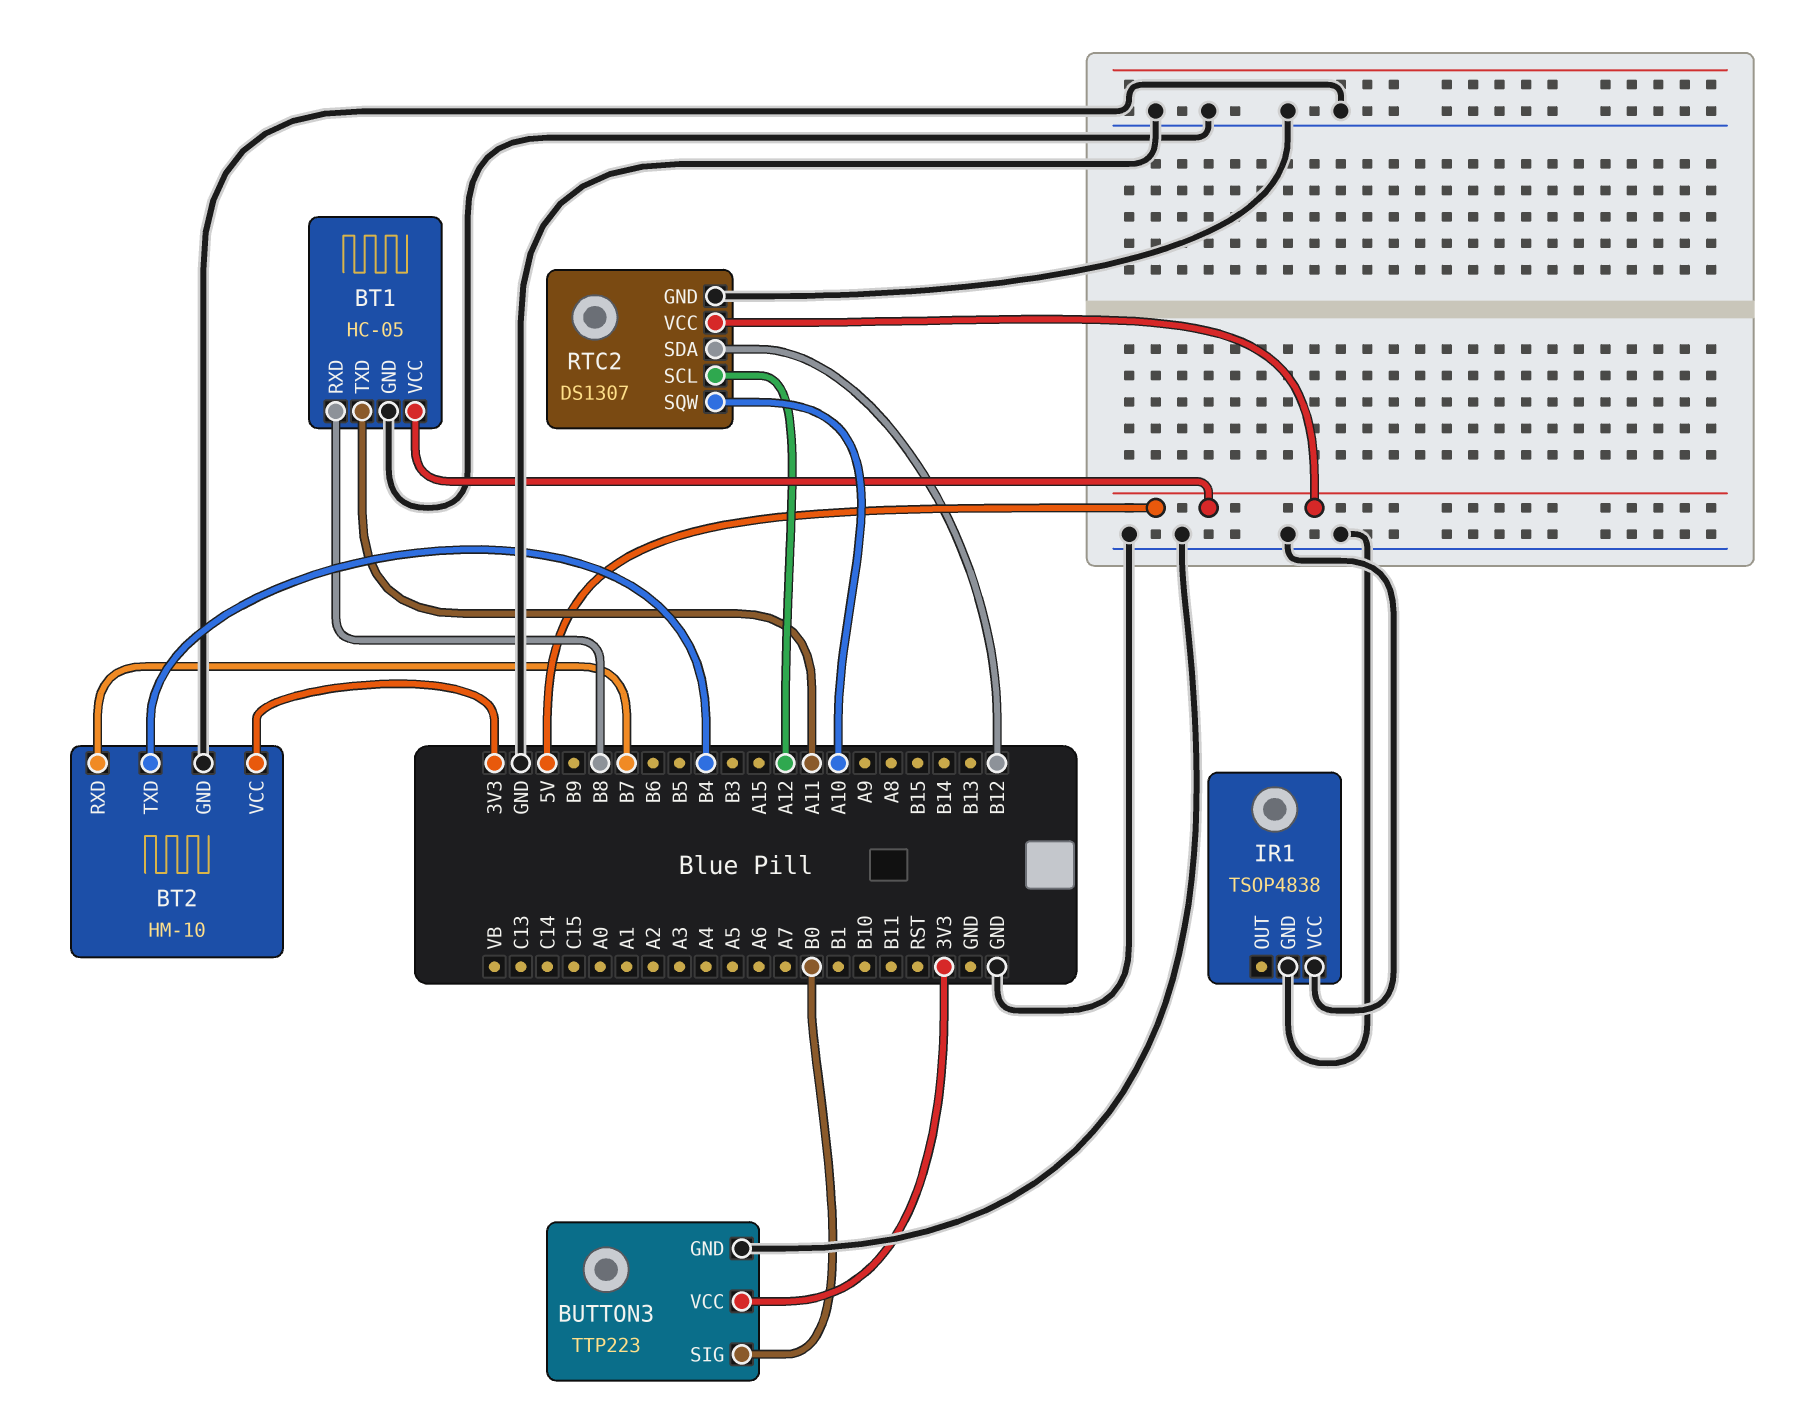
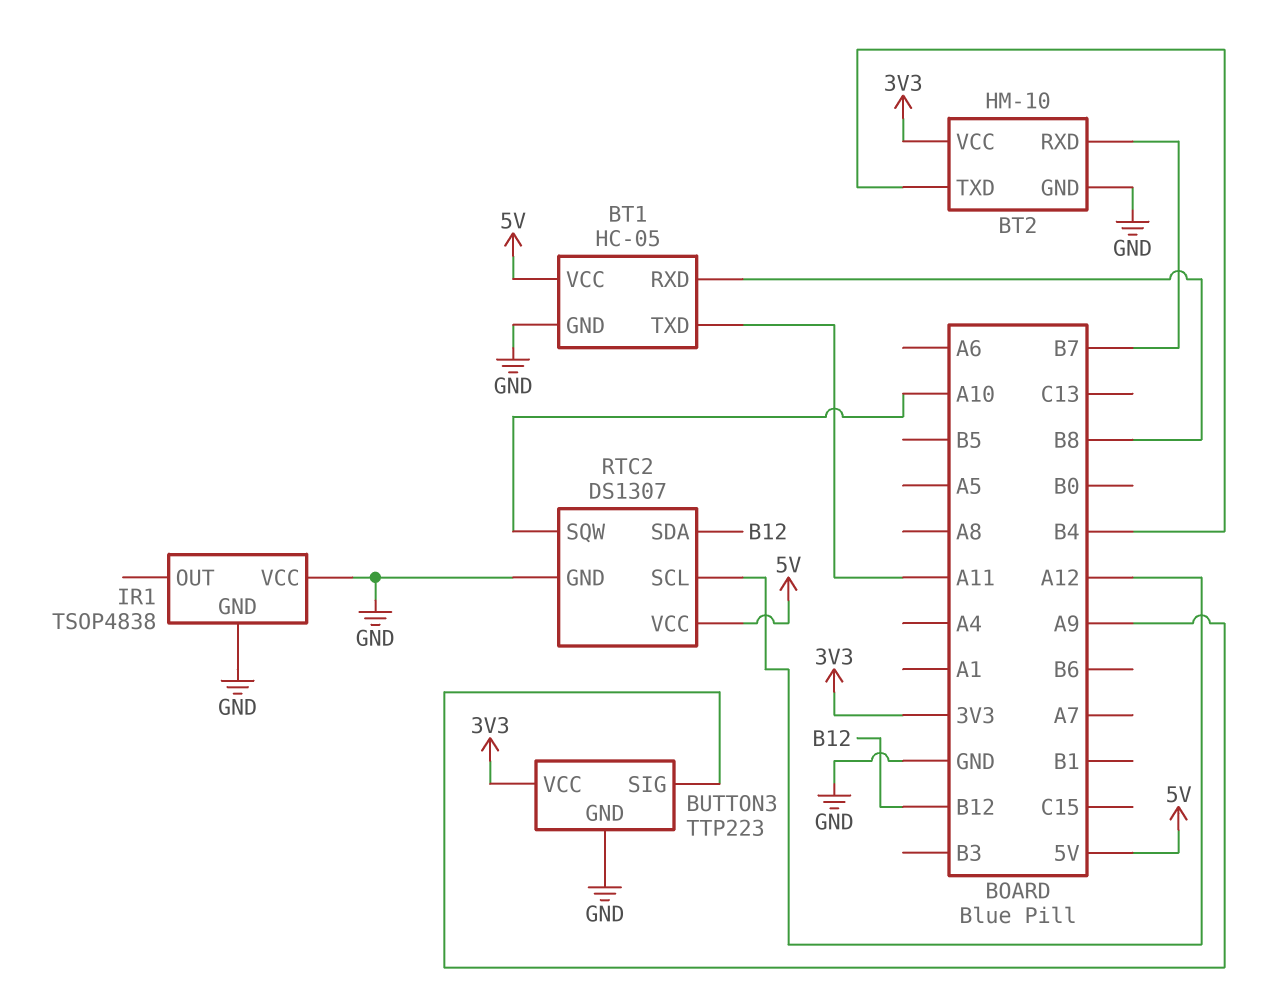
BUTTON3 pin SIG: B0 -> A9

